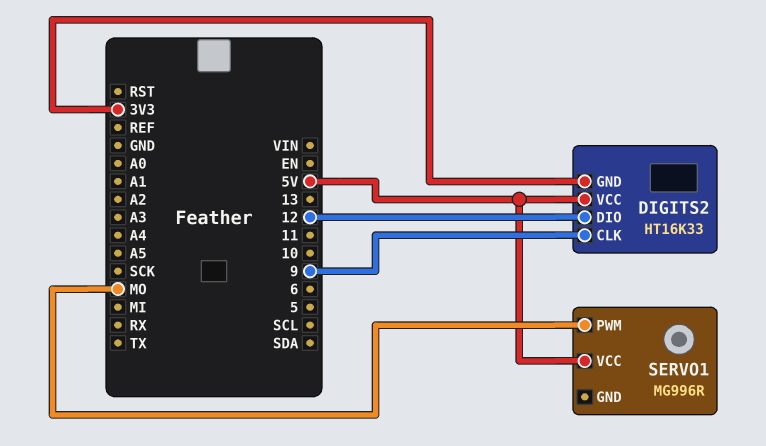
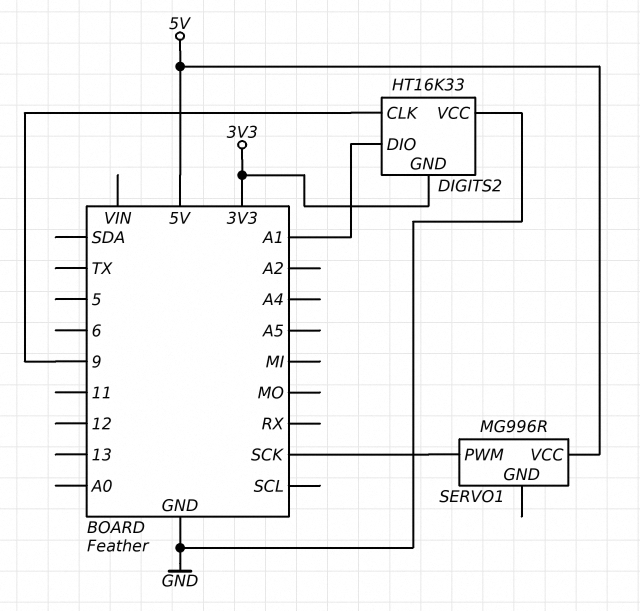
DIGITS2 pin DIO: 12 -> A1
DIGITS2 pin VCC: 5V -> GND
SERVO1 pin PWM: MO -> SCK

